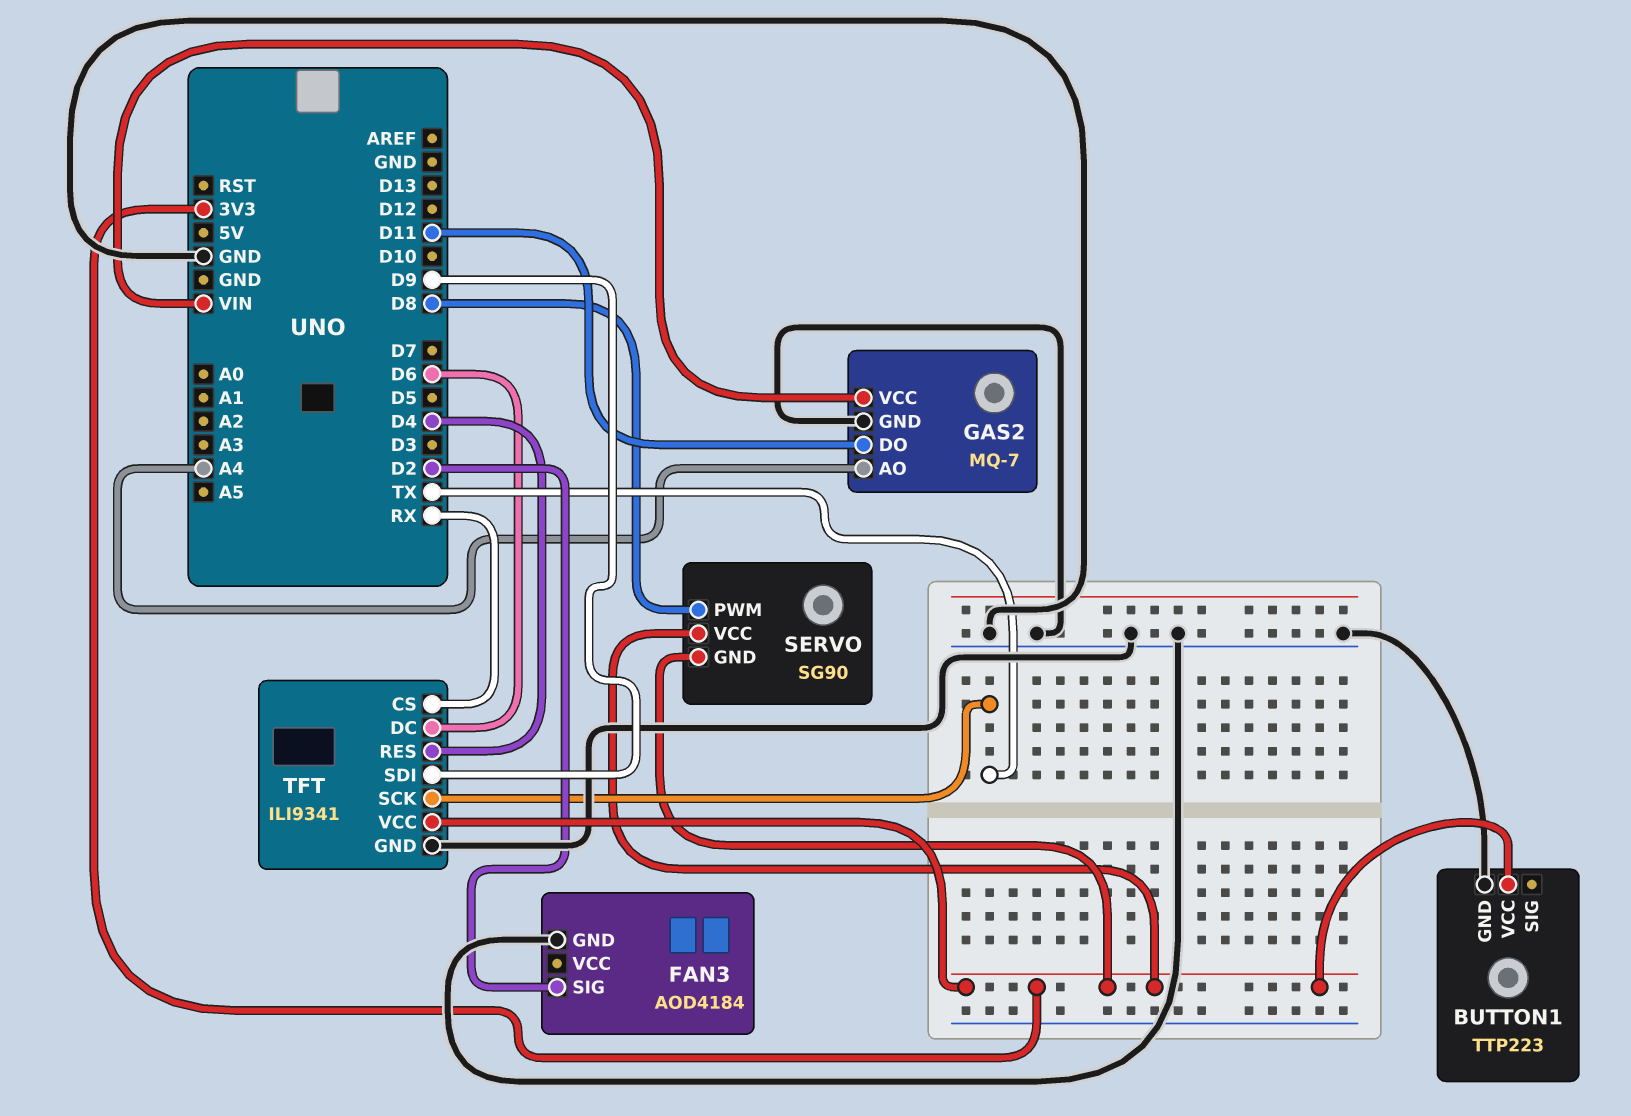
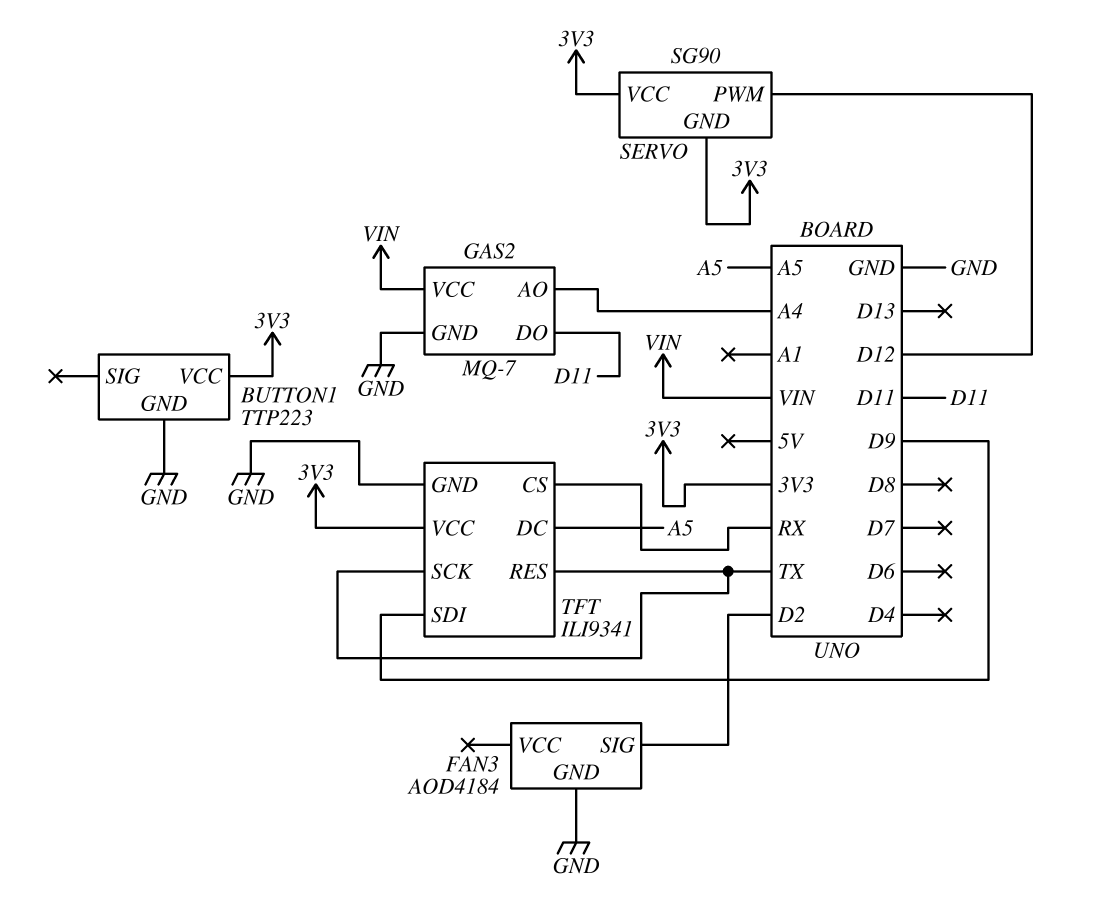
SERVO pin PWM: D8 -> D12
TFT pin DC: D6 -> A5
TFT pin RES: D4 -> TX

